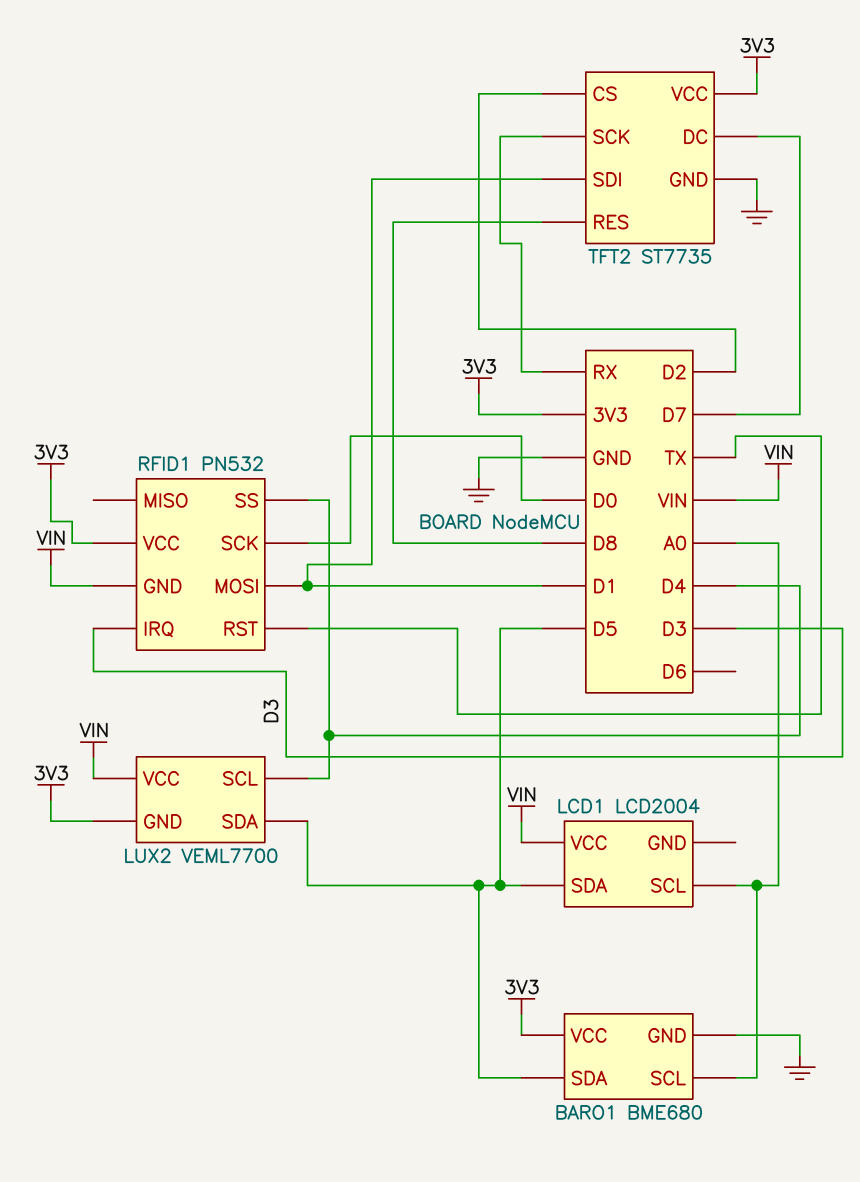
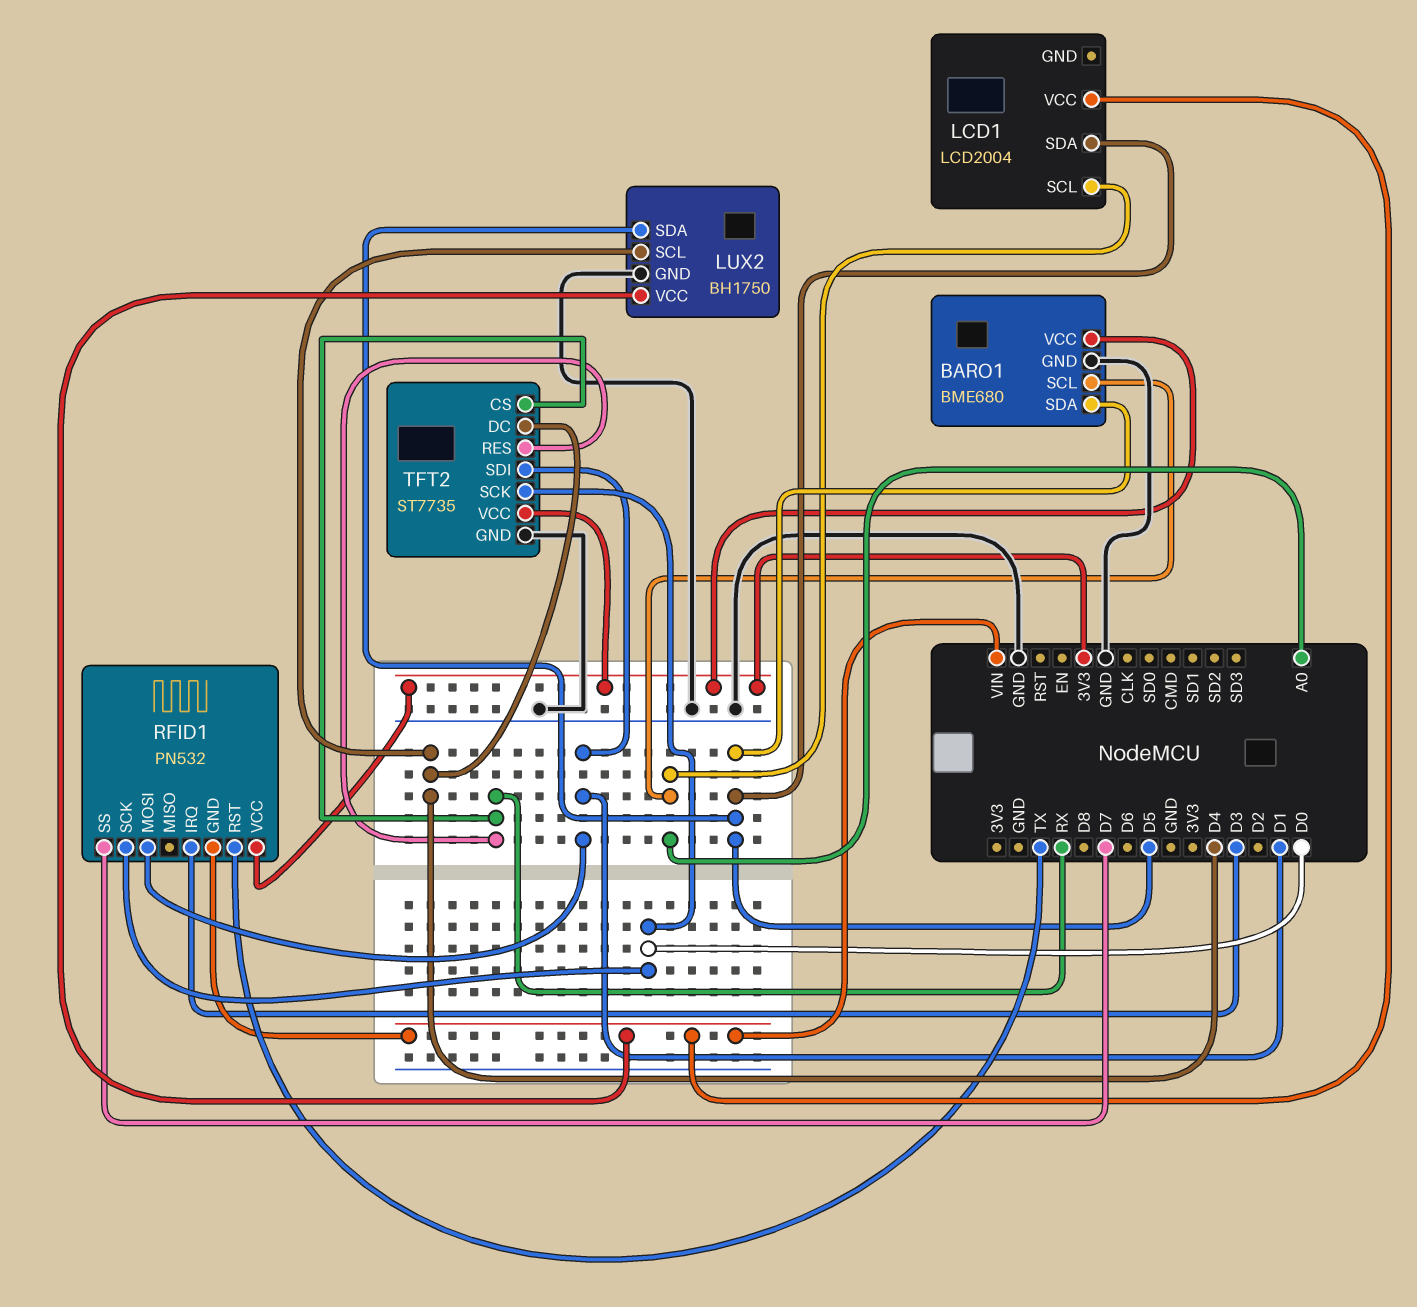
LUX2: VEML7700 -> BH1750
LUX2 pin GND: 3V3 -> GND
RFID1 pin SS: D4 -> D7
TFT2 pin CS: D2 -> RX
TFT2 pin DC: D7 -> D4
TFT2 pin RES: D8 -> RX
TFT2 pin SCK: RX -> D0

